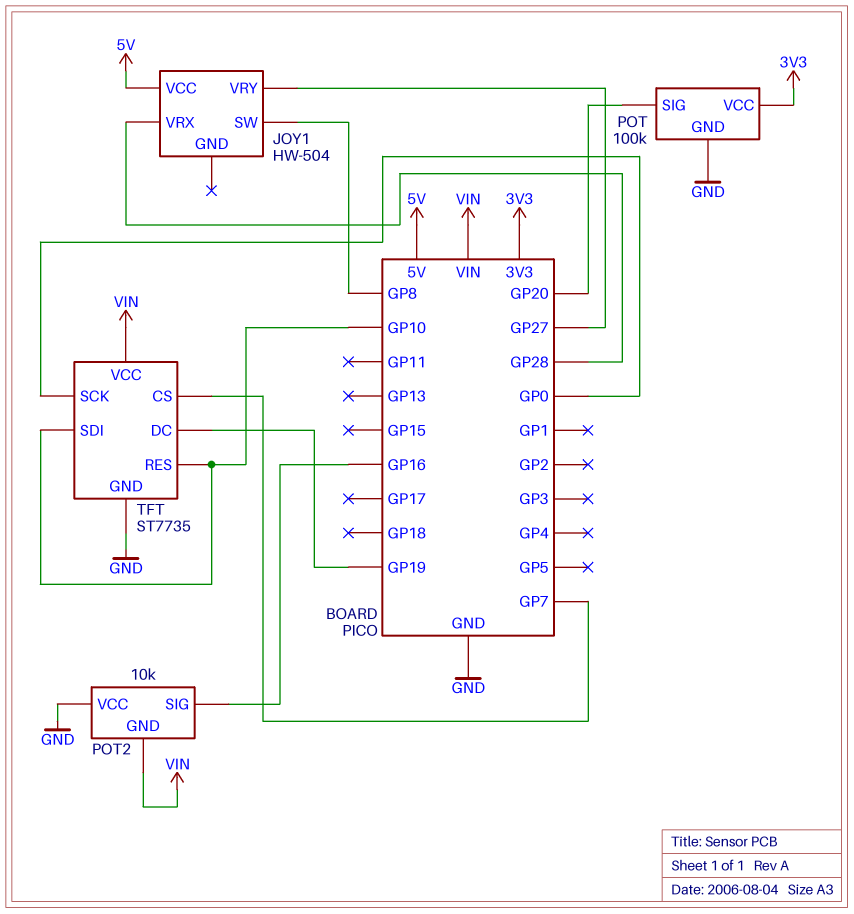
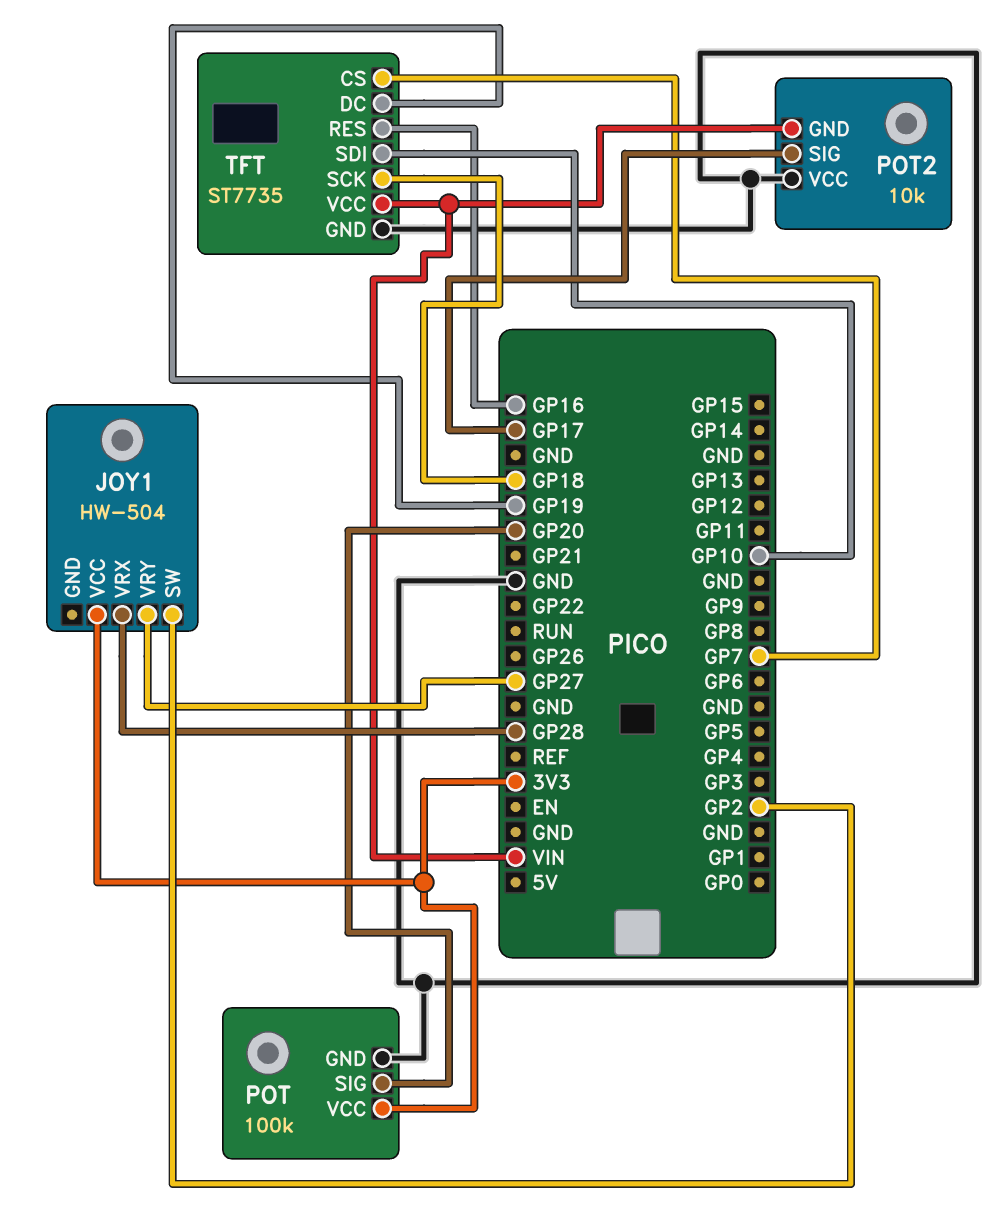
JOY1 pin SW: GP8 -> GP2
JOY1 pin VCC: 5V -> 3V3
POT2 pin SIG: GP16 -> GP17
TFT pin RES: GP10 -> GP16
TFT pin SCK: GP0 -> GP18

